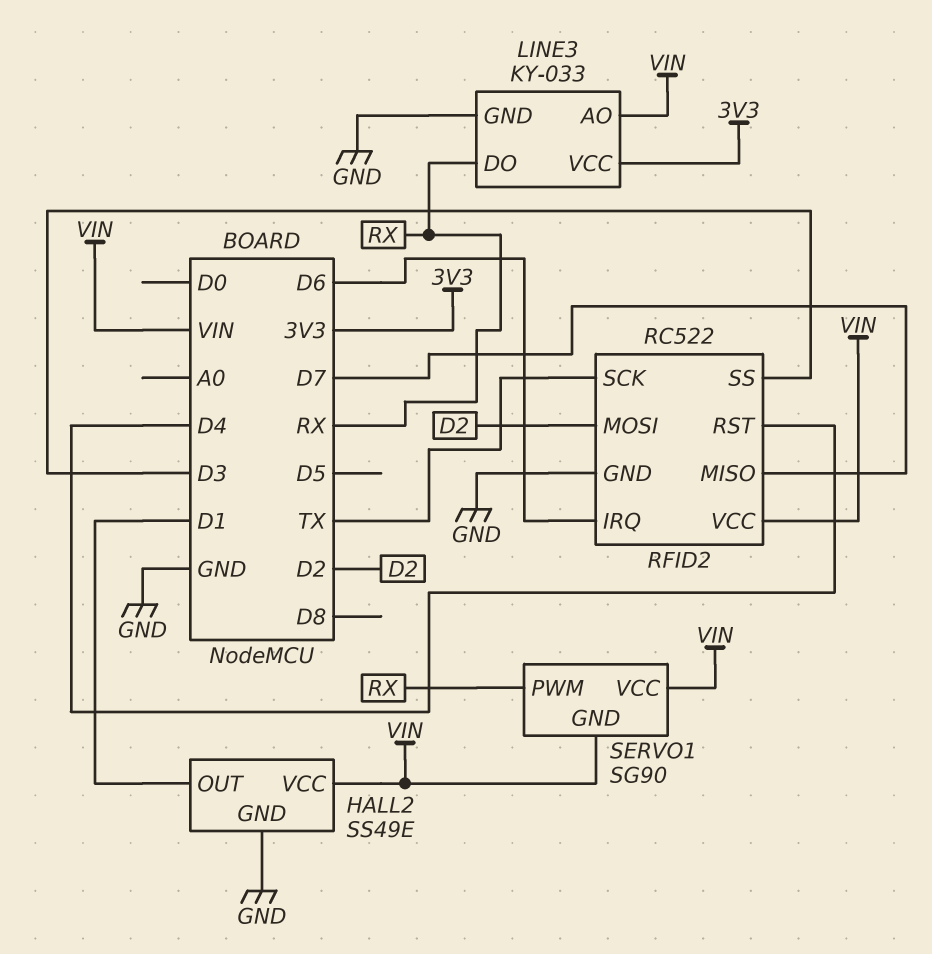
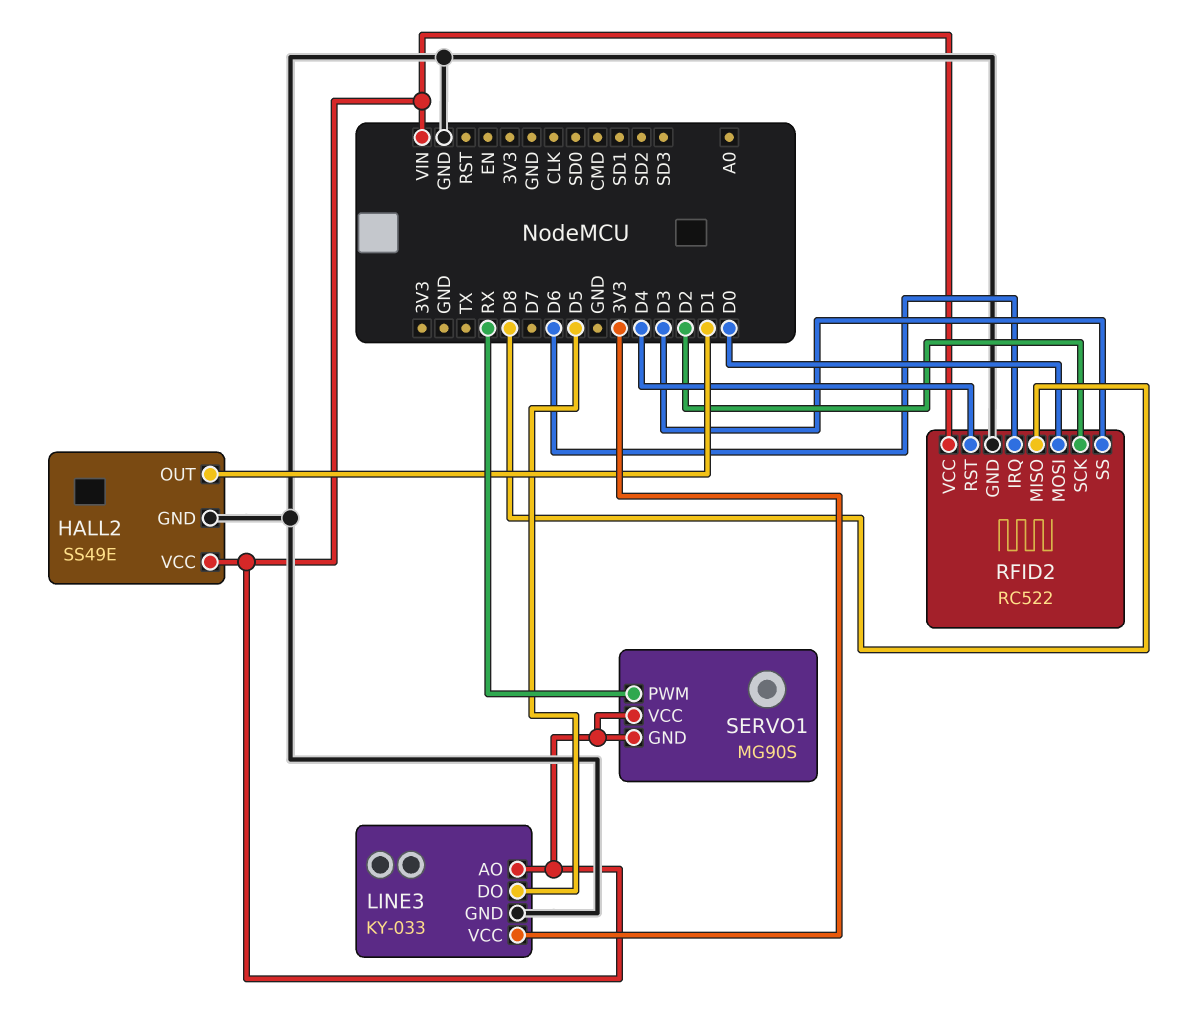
LINE3 pin DO: RX -> D5
RFID2 pin MISO: D7 -> D8
RFID2 pin MOSI: D2 -> D0
RFID2 pin SCK: TX -> D2
SERVO1: SG90 -> MG90S

